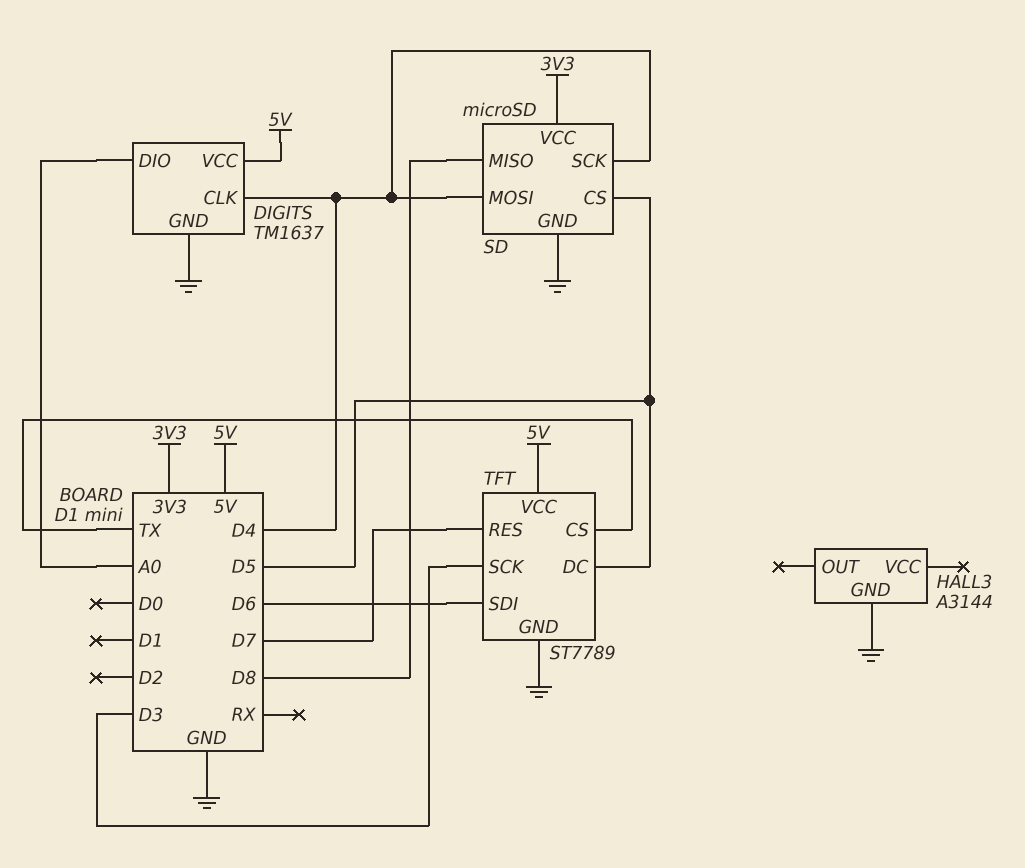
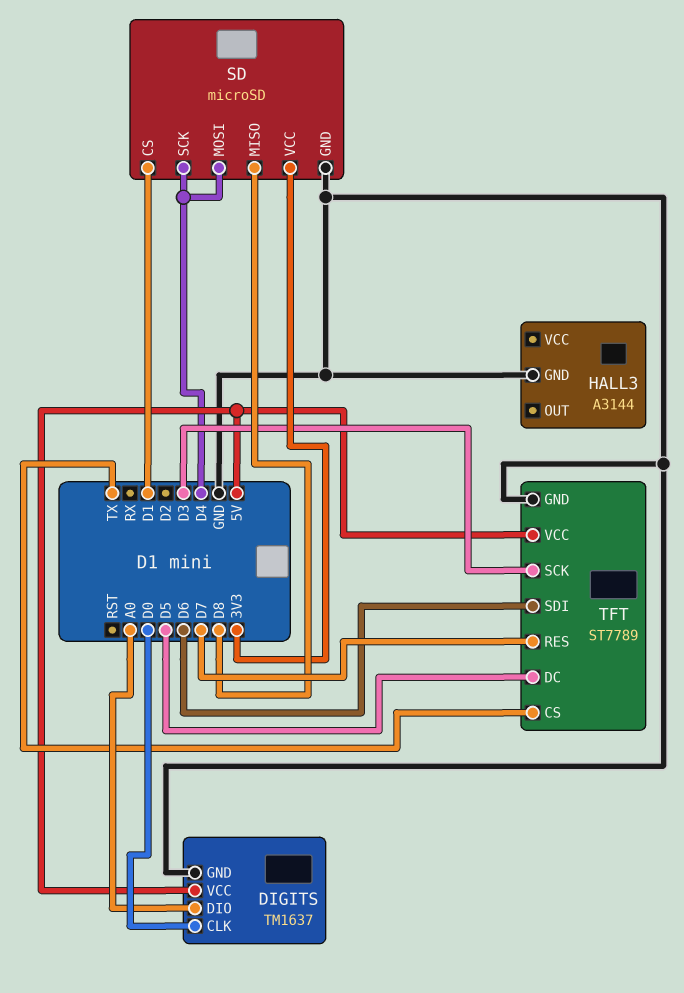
DIGITS pin CLK: D4 -> D0
SD pin CS: D5 -> D1

